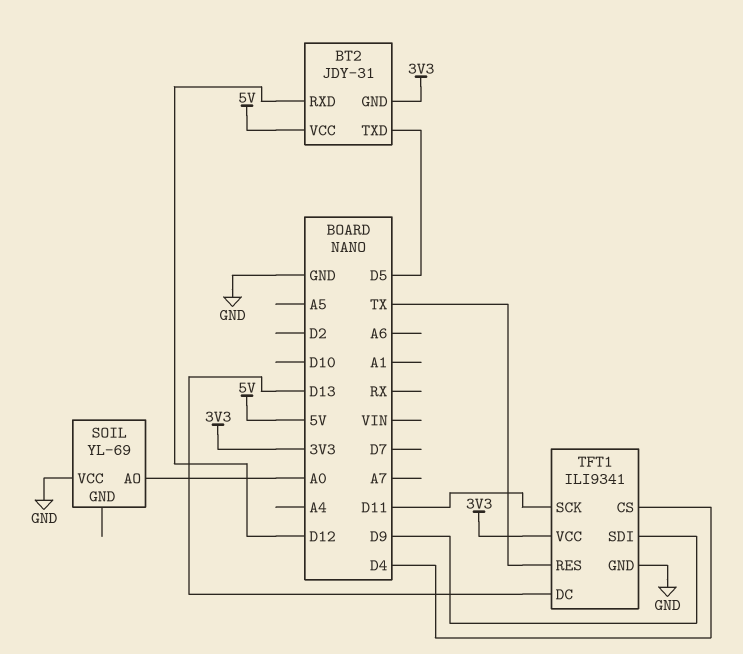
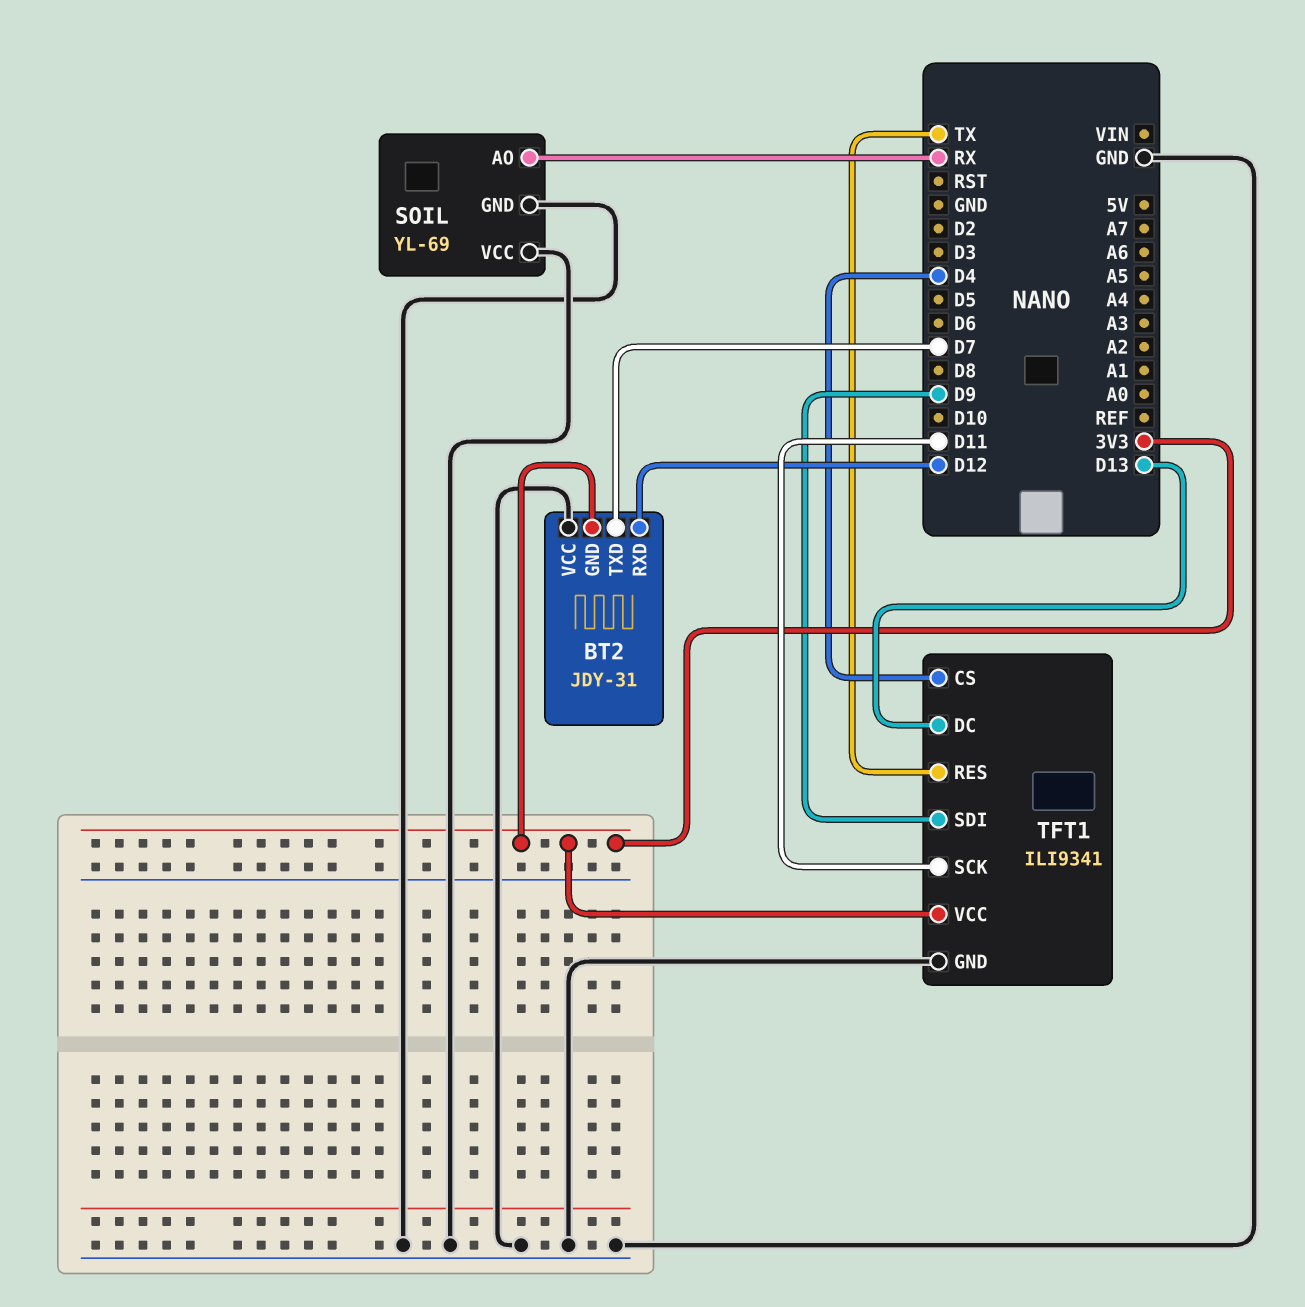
BT2 pin TXD: D5 -> D7
BT2 pin VCC: 5V -> GND
SOIL pin AO: A0 -> RX
SOIL pin GND: none -> GND

